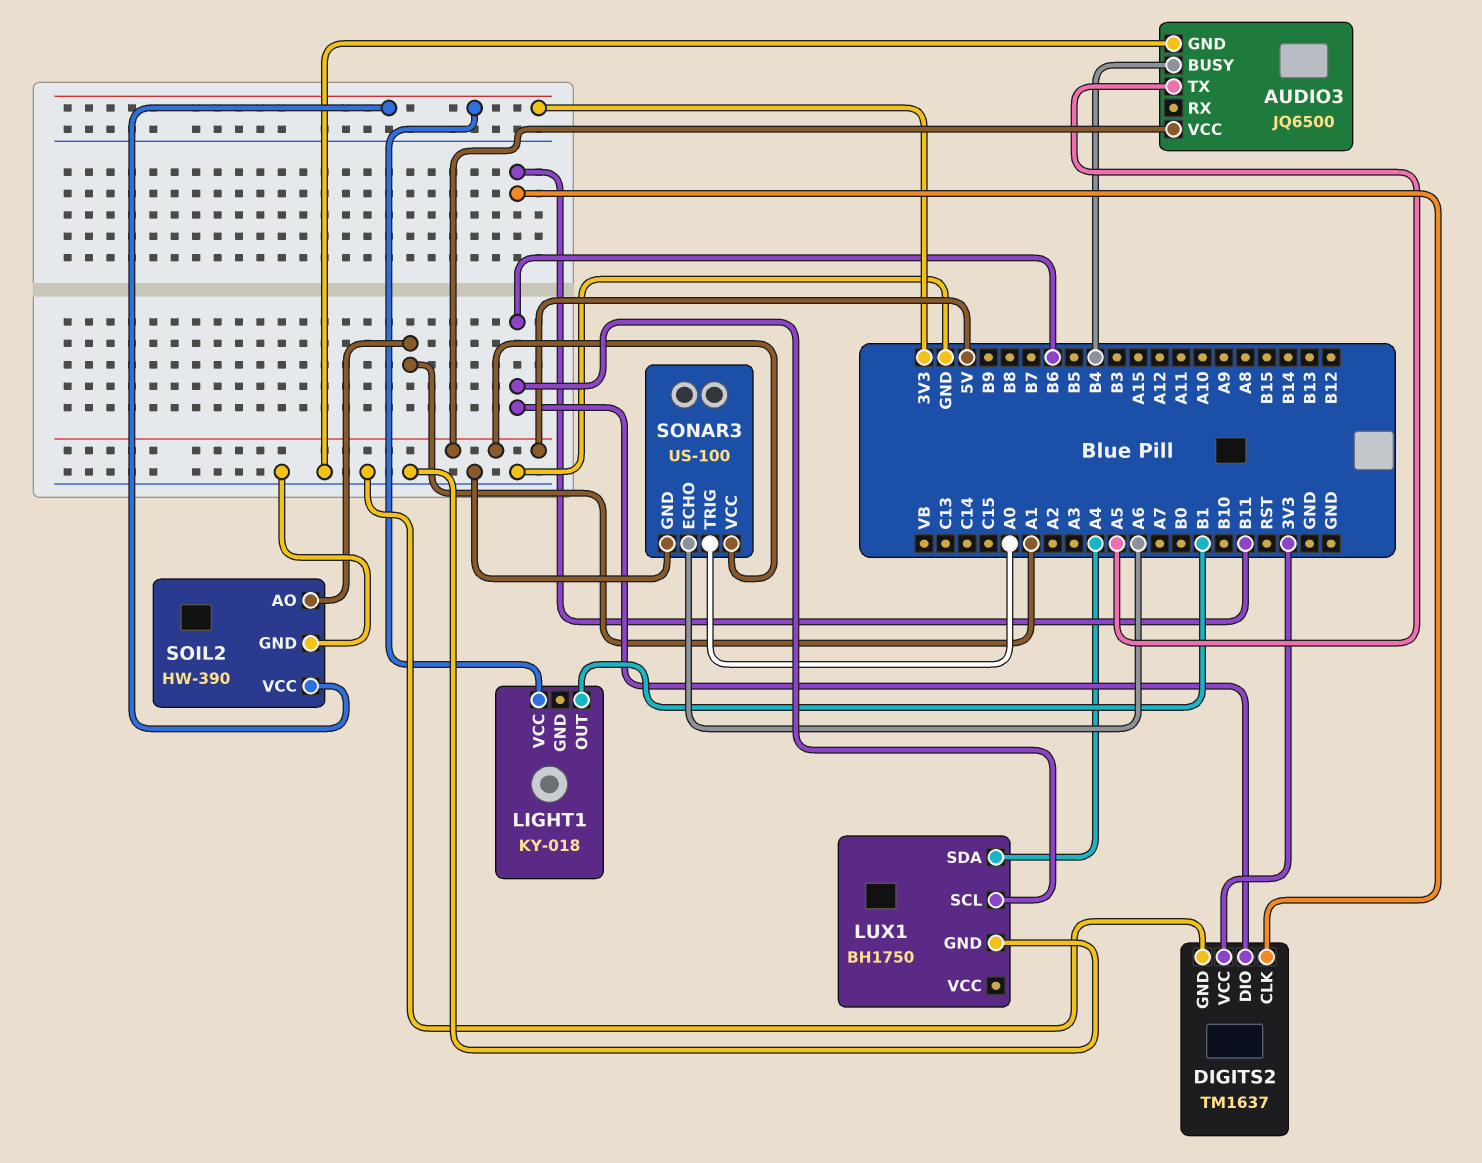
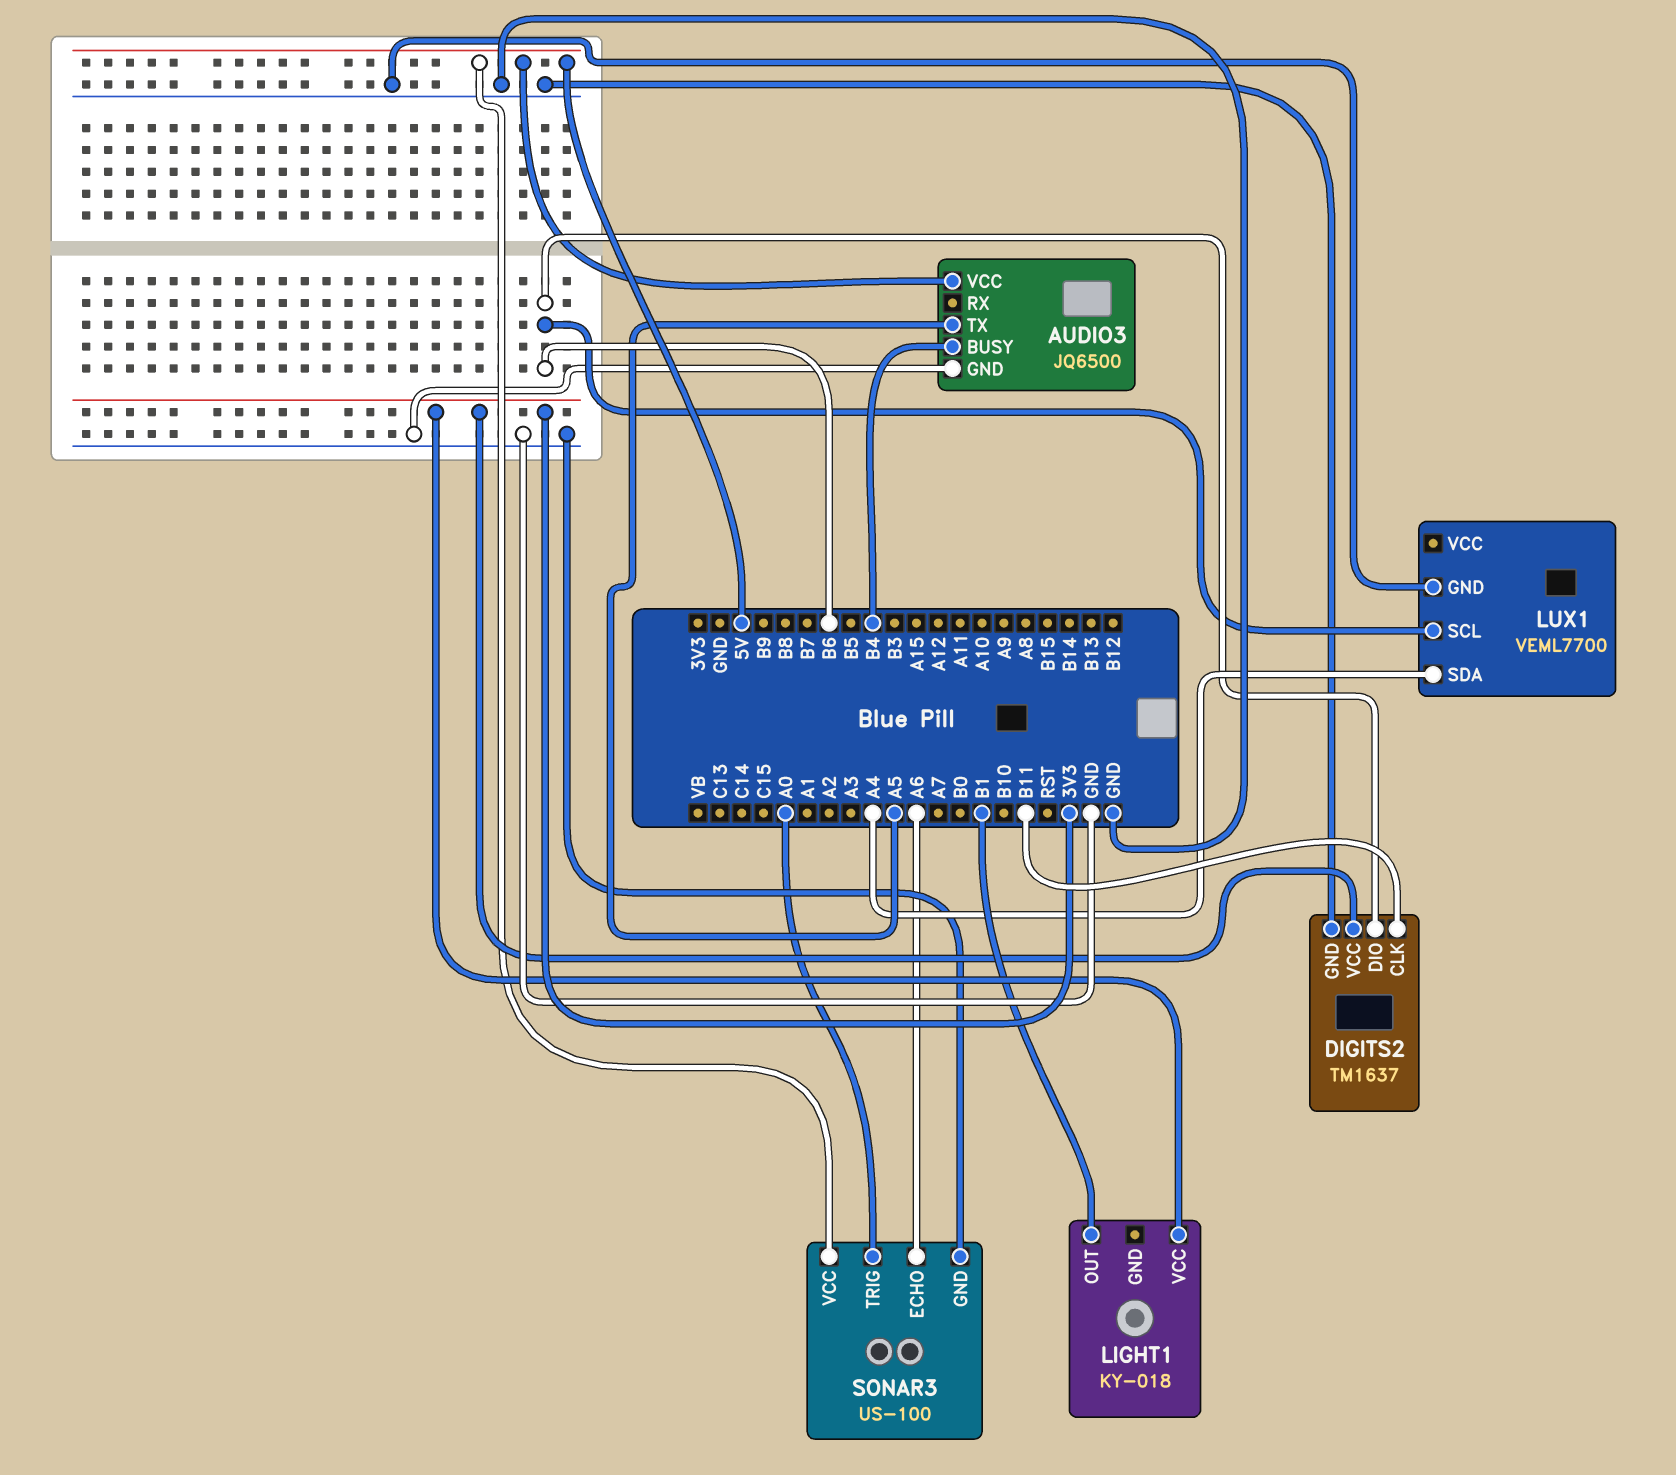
LUX1: BH1750 -> VEML7700
SOIL2: HW-390 -> none
SOIL2 pin AO: A1 -> none
SOIL2 pin GND: GND -> none
SOIL2 pin VCC: 3V3 -> none

